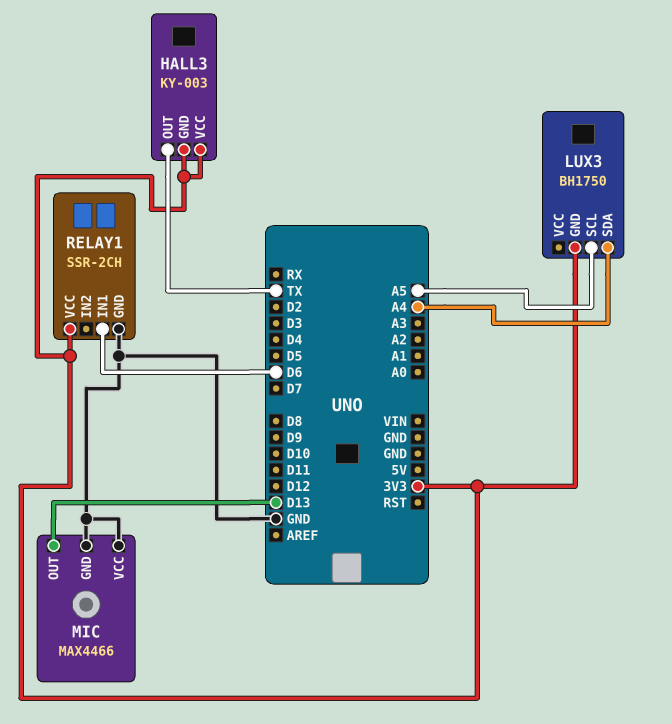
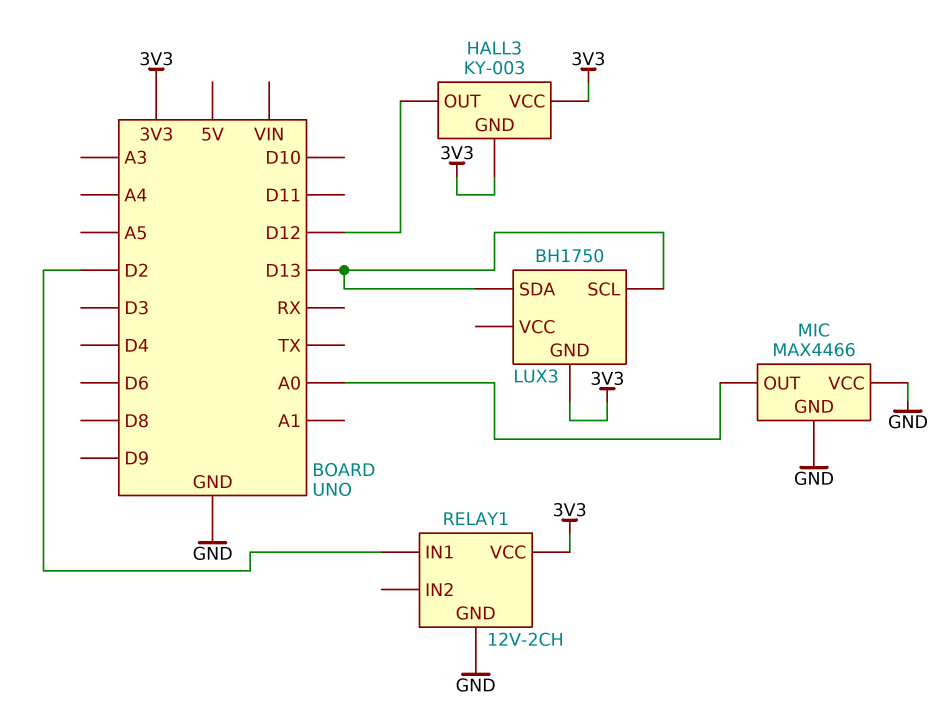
HALL3 pin OUT: TX -> D12
LUX3 pin SCL: A5 -> D13
LUX3 pin SDA: A4 -> D13
MIC pin OUT: D13 -> A0
RELAY1: SSR-2CH -> 12V-2CH
RELAY1 pin IN1: D6 -> D2

